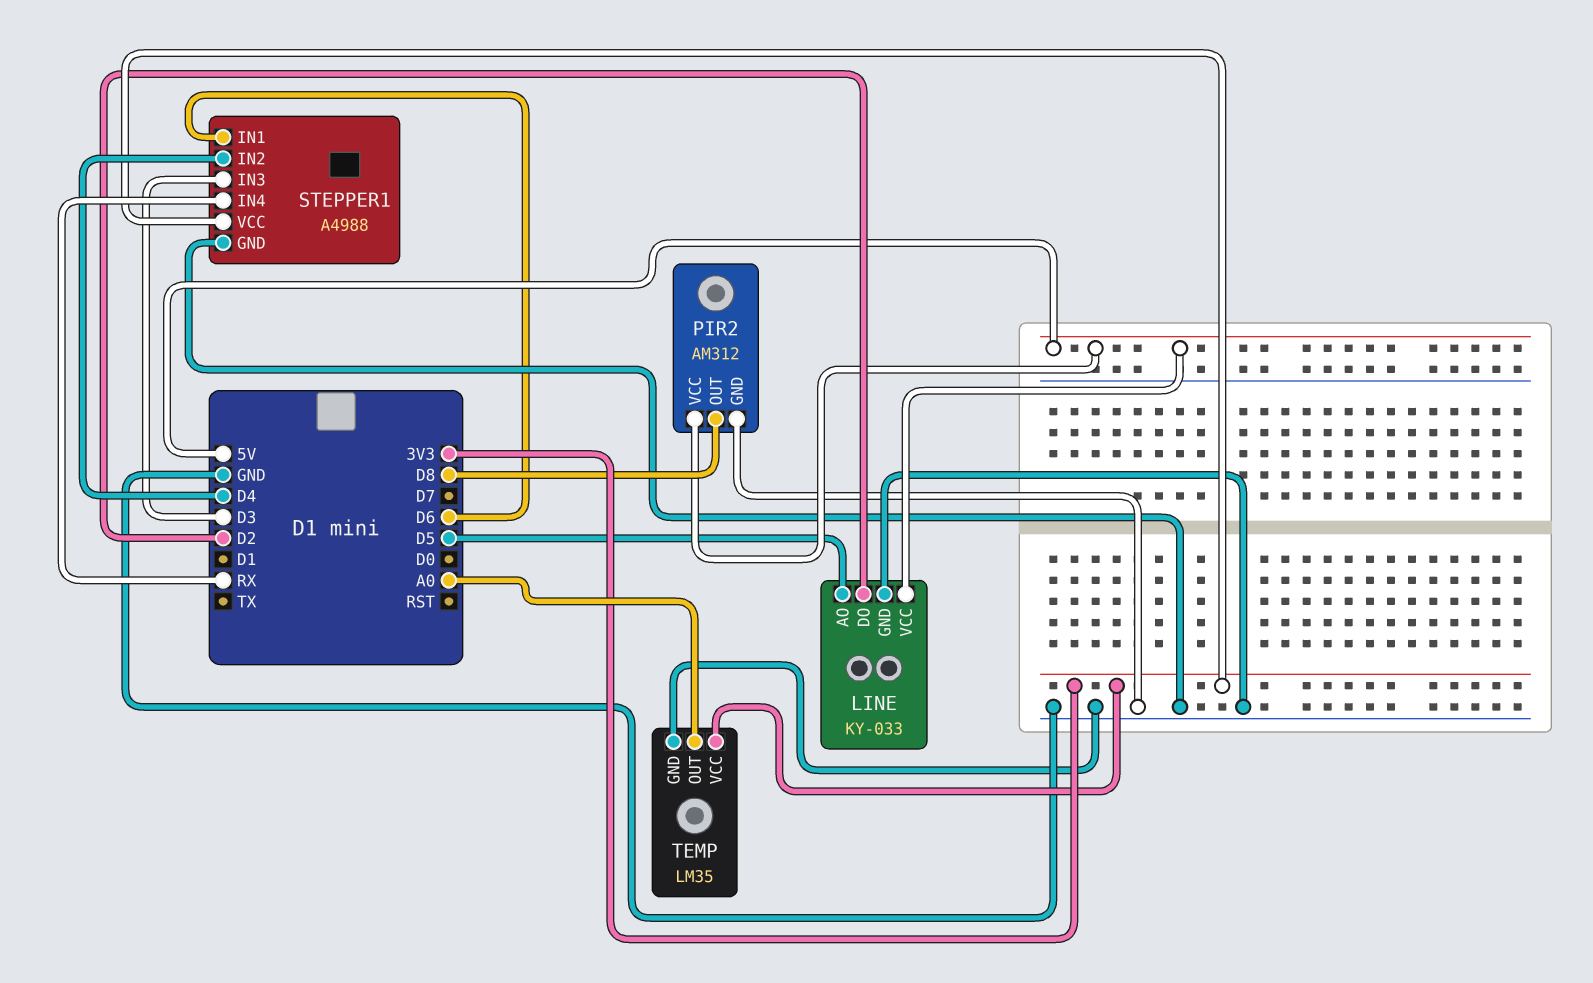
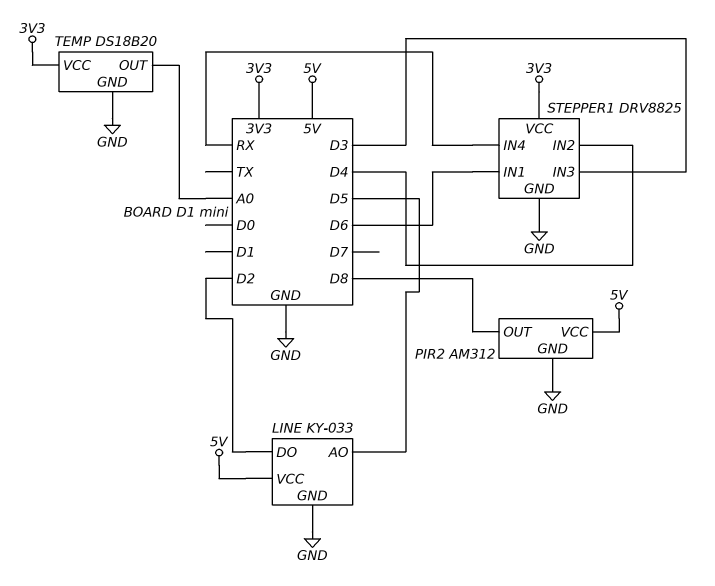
STEPPER1: A4988 -> DRV8825
TEMP: LM35 -> DS18B20

